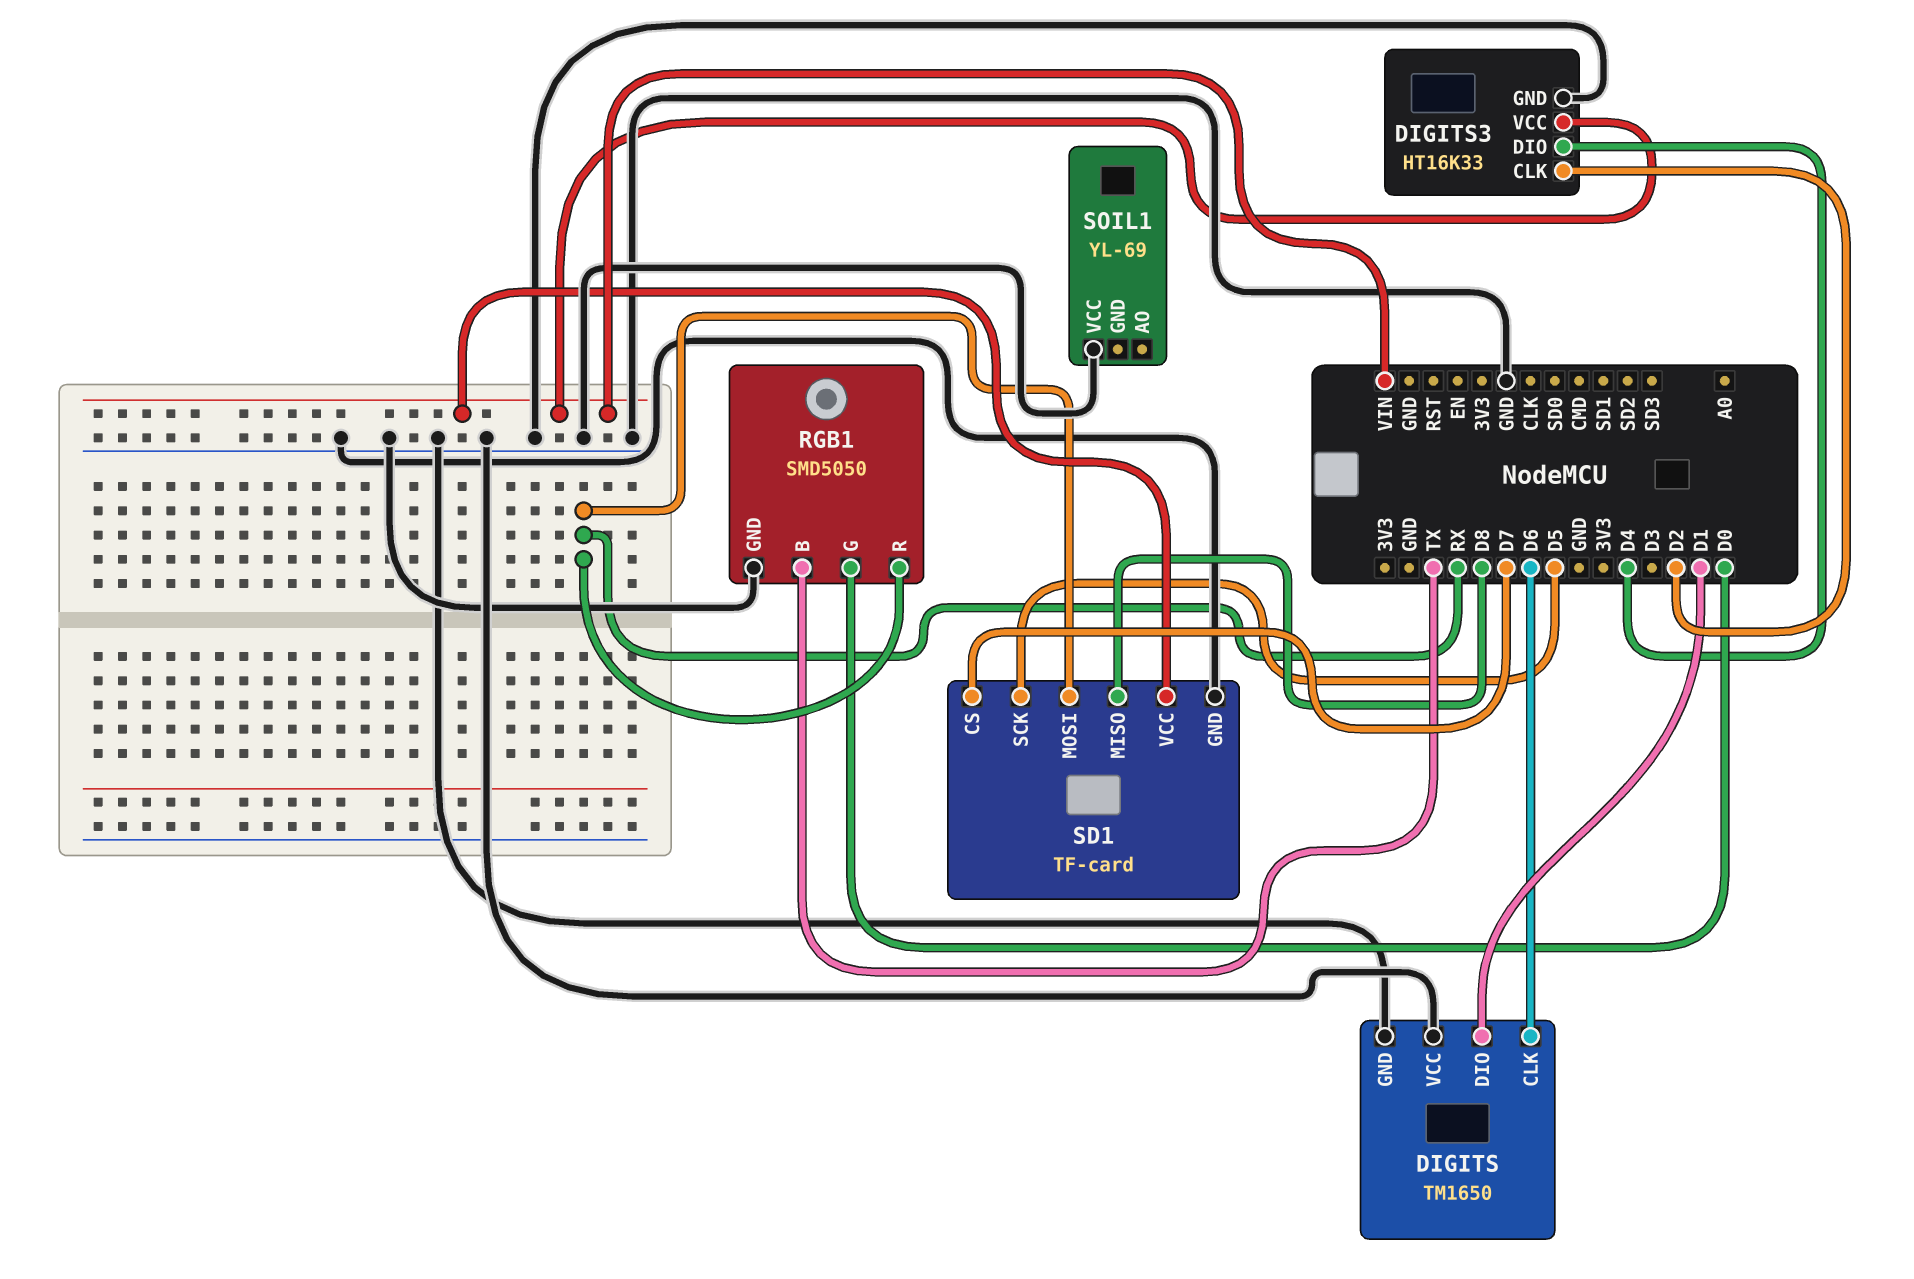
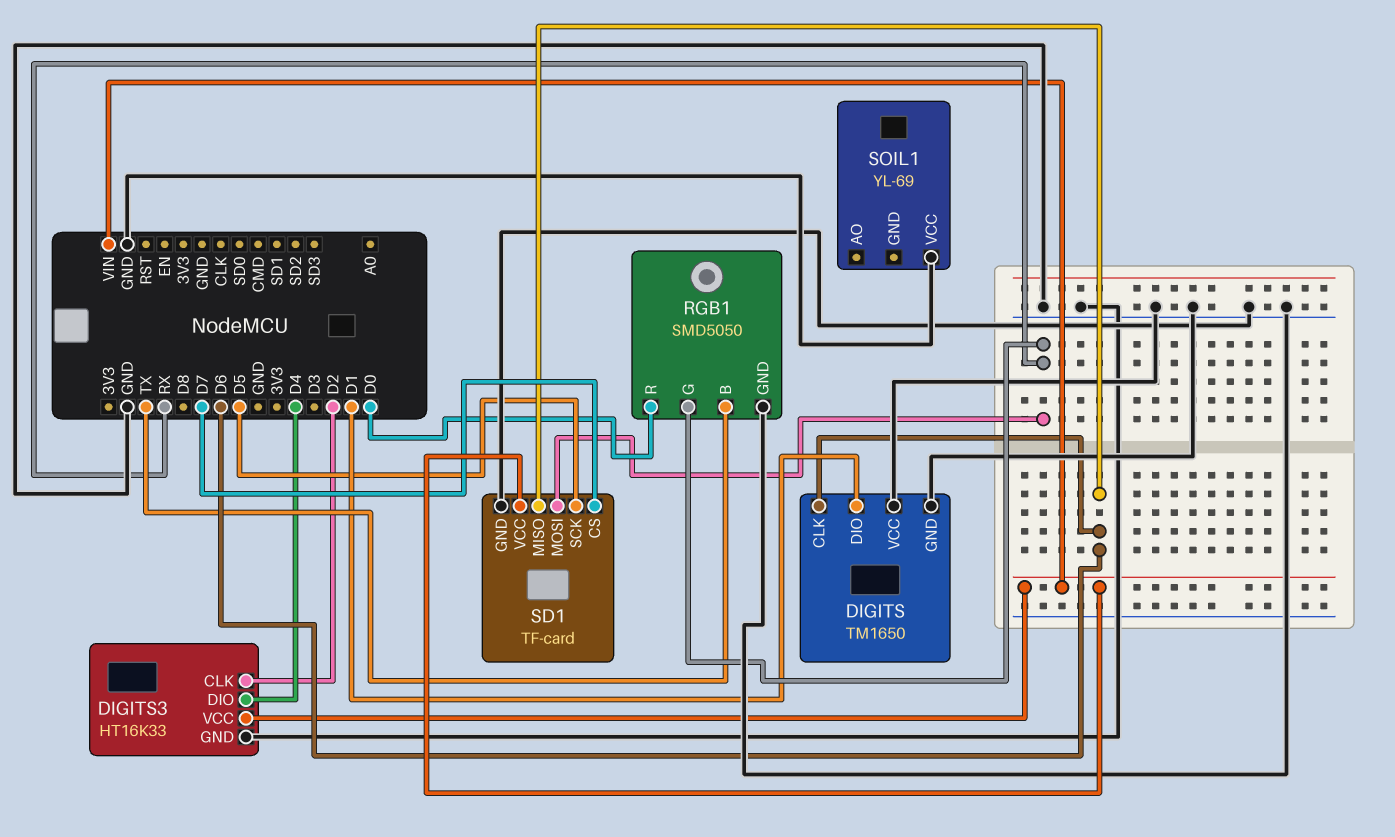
RGB1 pin G: D0 -> RX
RGB1 pin R: RX -> D0
SD1 pin MISO: D8 -> D6

